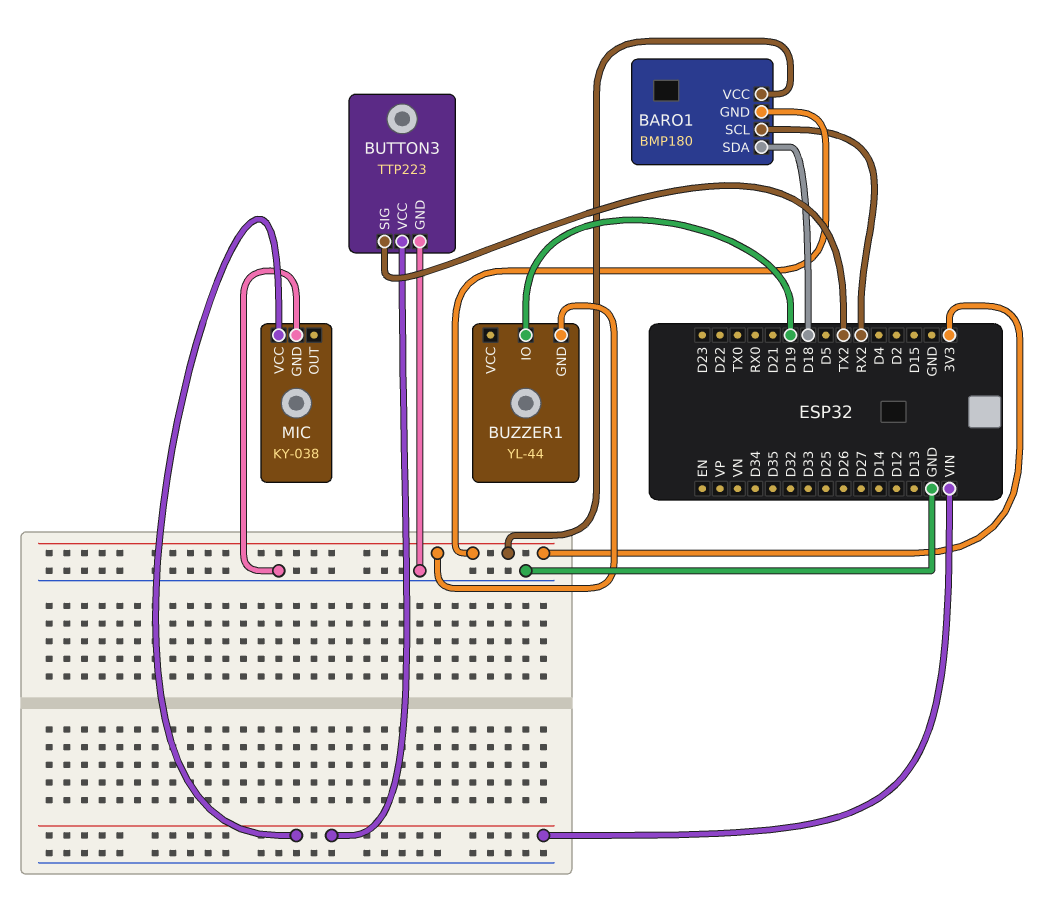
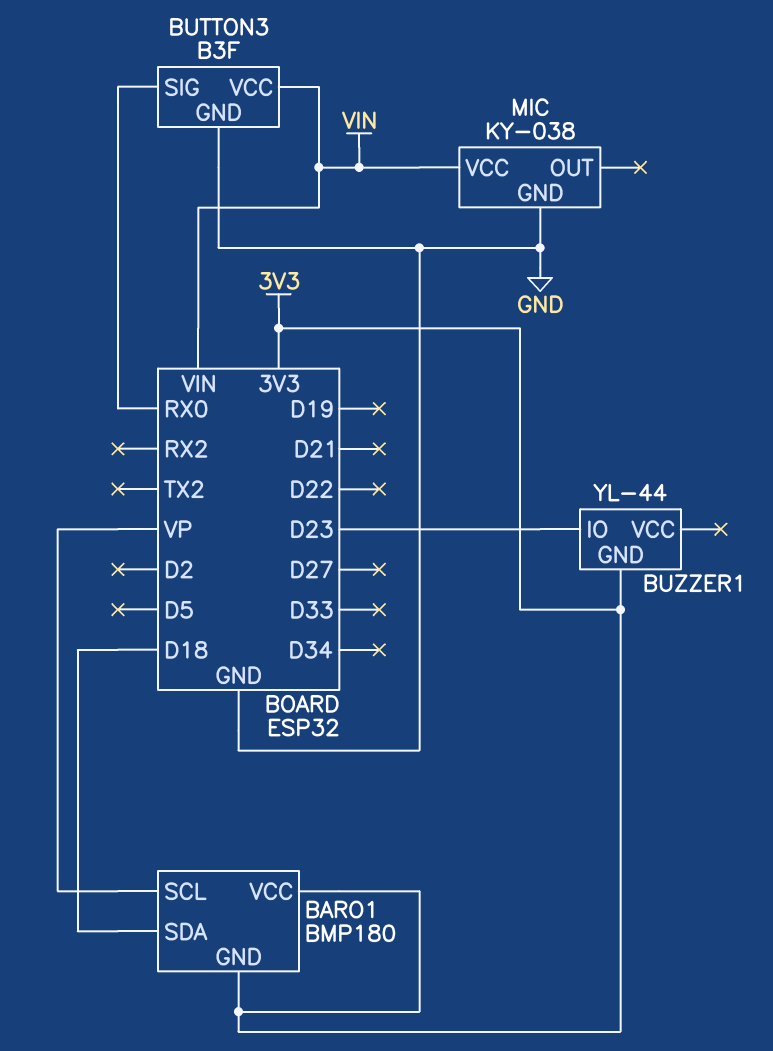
BARO1 pin SCL: RX2 -> VP
BUTTON3: TTP223 -> B3F
BUTTON3 pin SIG: TX2 -> RX0
BUZZER1 pin IO: D19 -> D23

